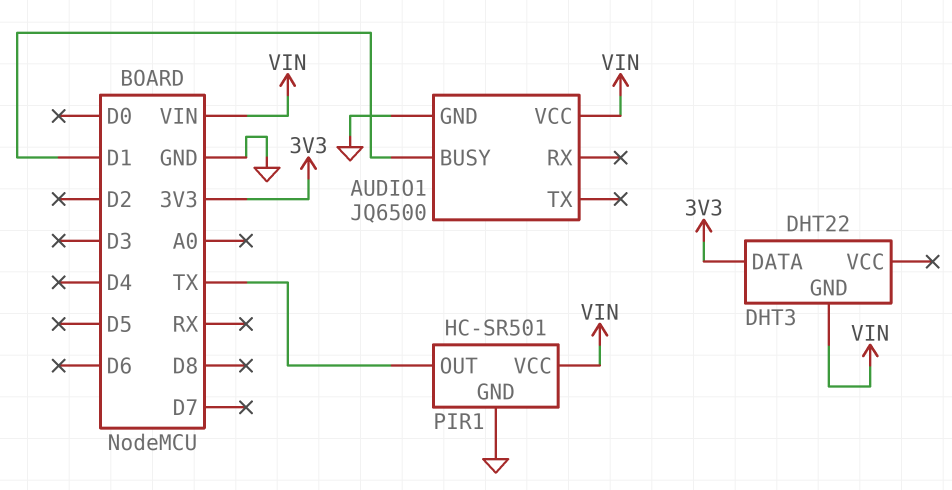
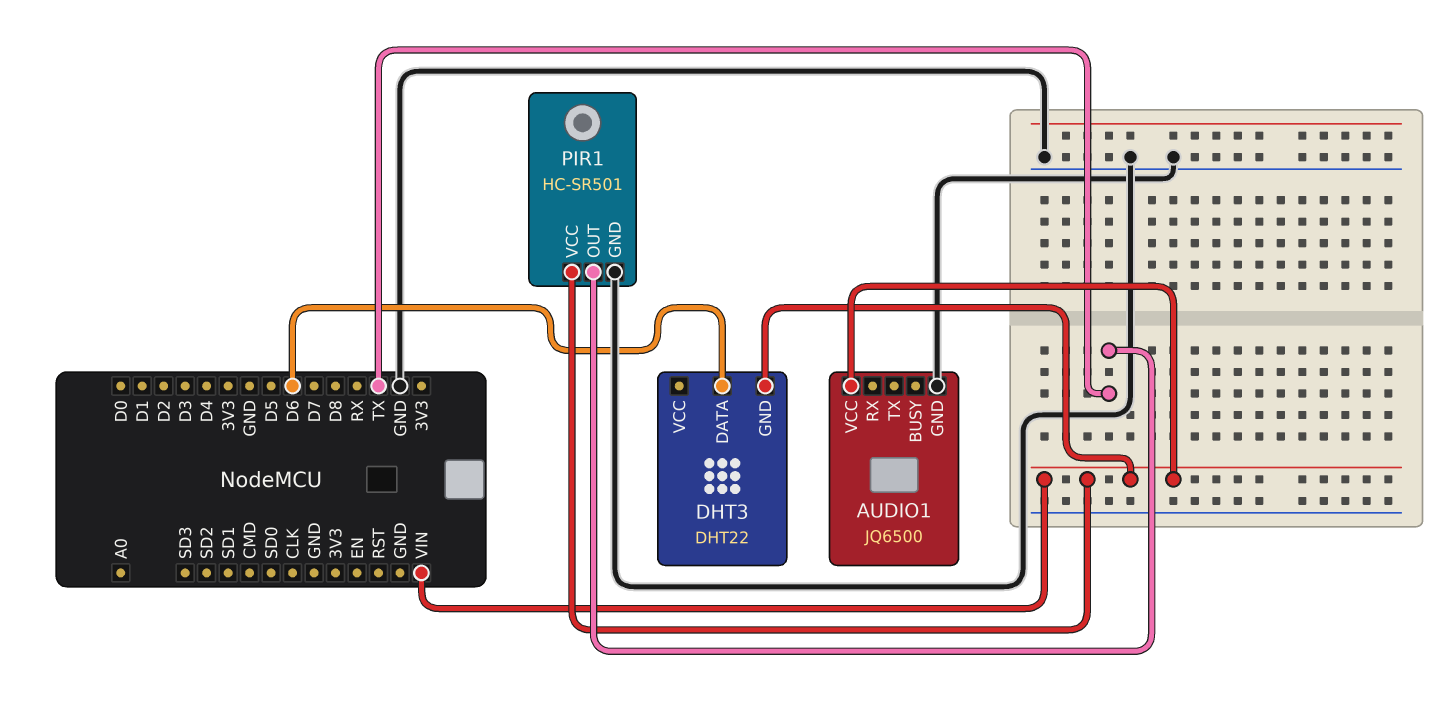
AUDIO1 pin BUSY: D1 -> none
DHT3 pin DATA: 3V3 -> D6

